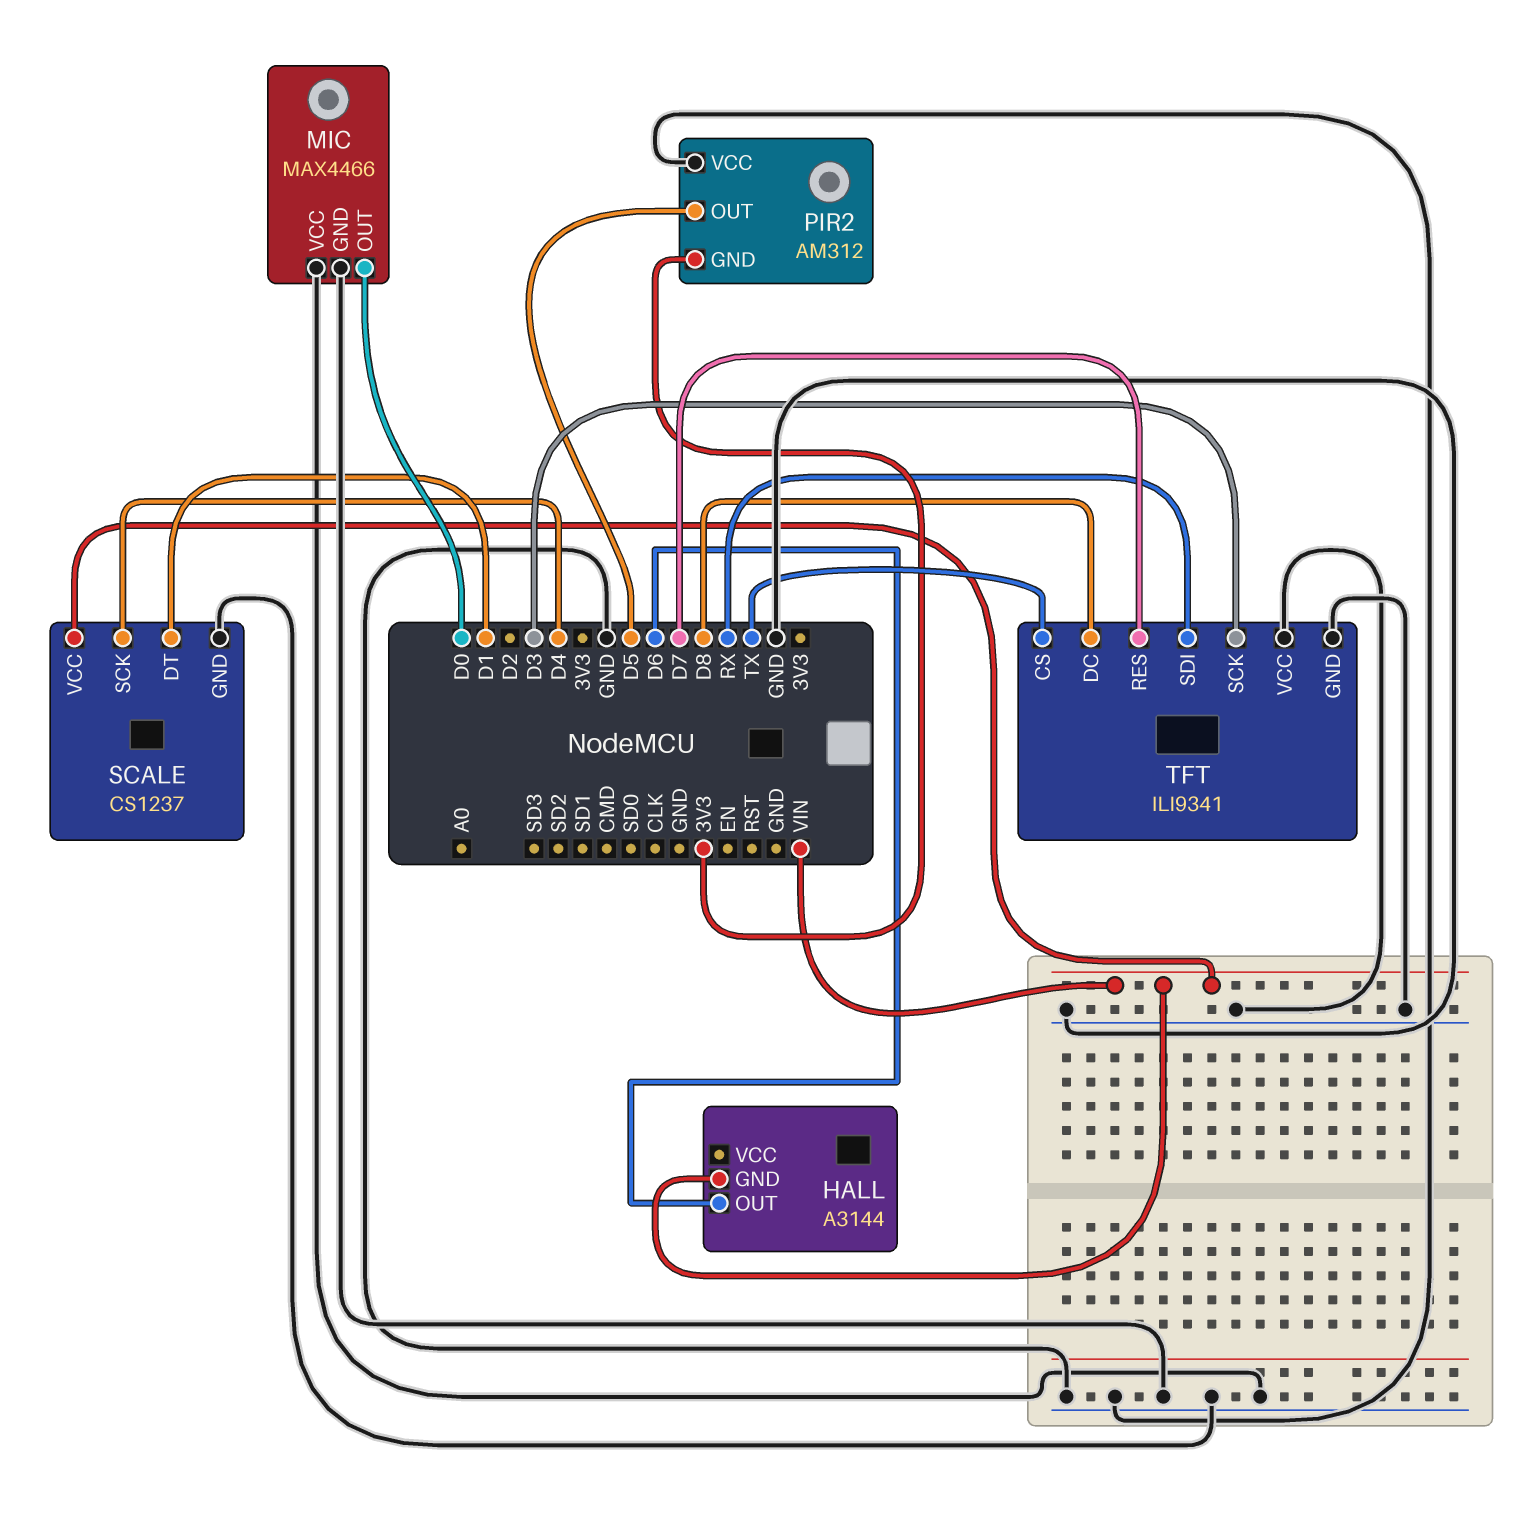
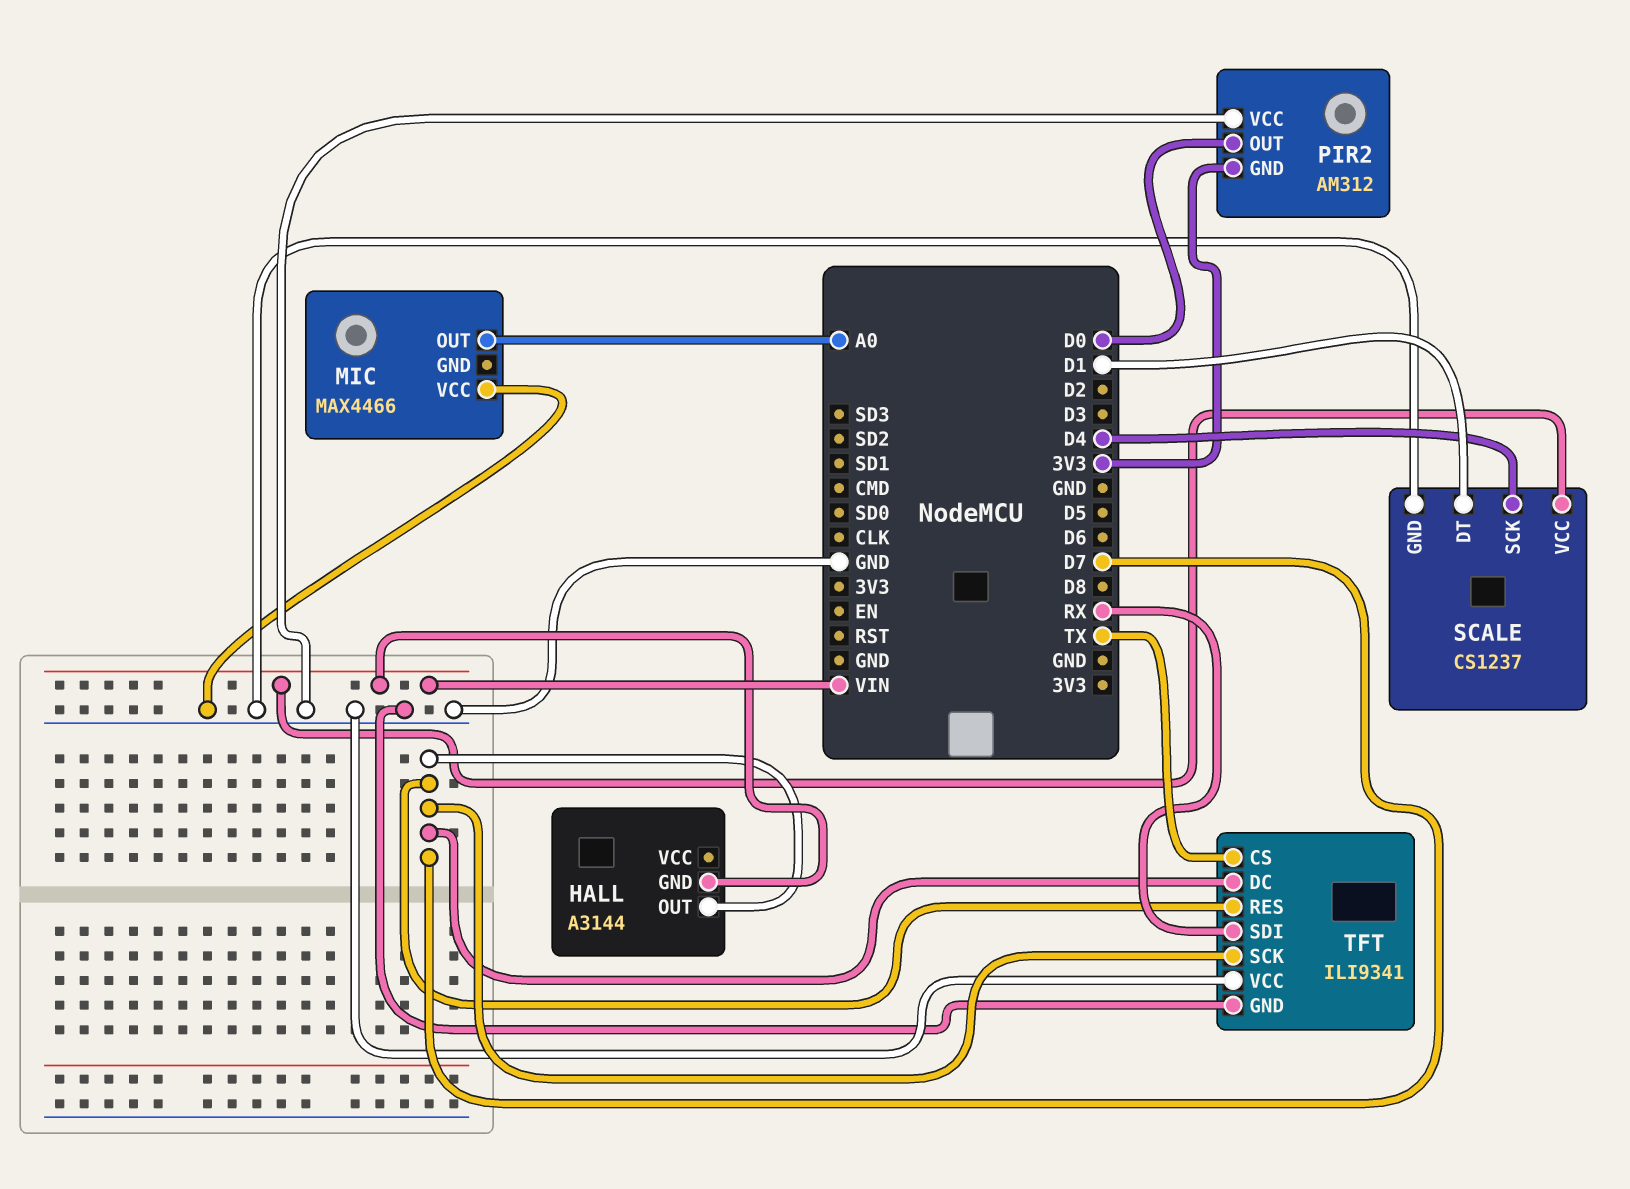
HALL pin OUT: D6 -> D7
MIC pin GND: GND -> none
MIC pin OUT: D0 -> A0
PIR2 pin OUT: D5 -> D0
TFT pin DC: D8 -> D7
TFT pin SCK: D3 -> D7

